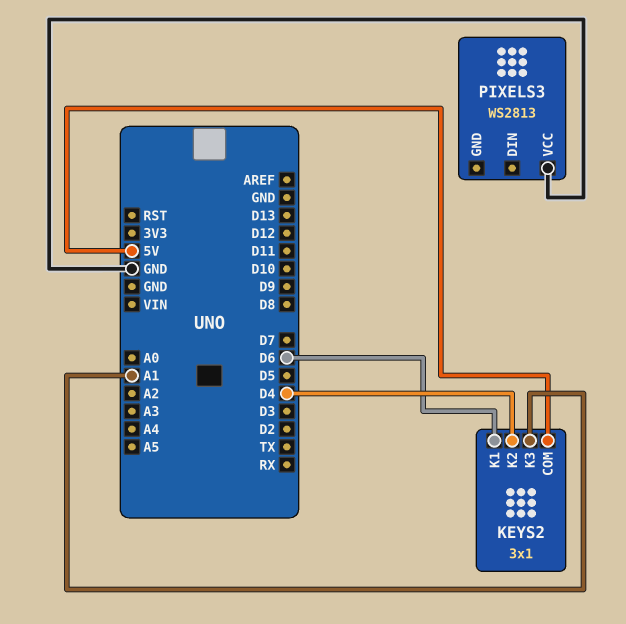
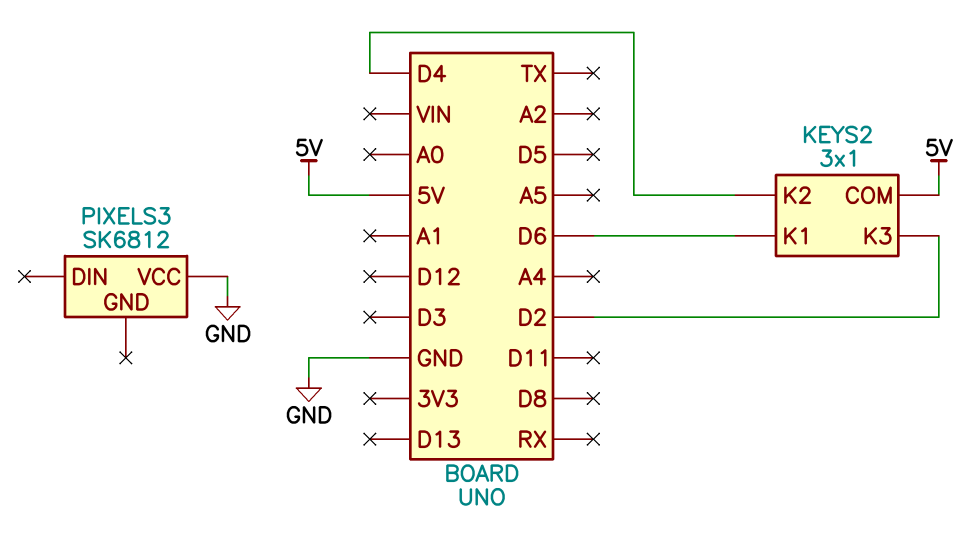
KEYS2 pin K3: A1 -> D2
PIXELS3: WS2813 -> SK6812

